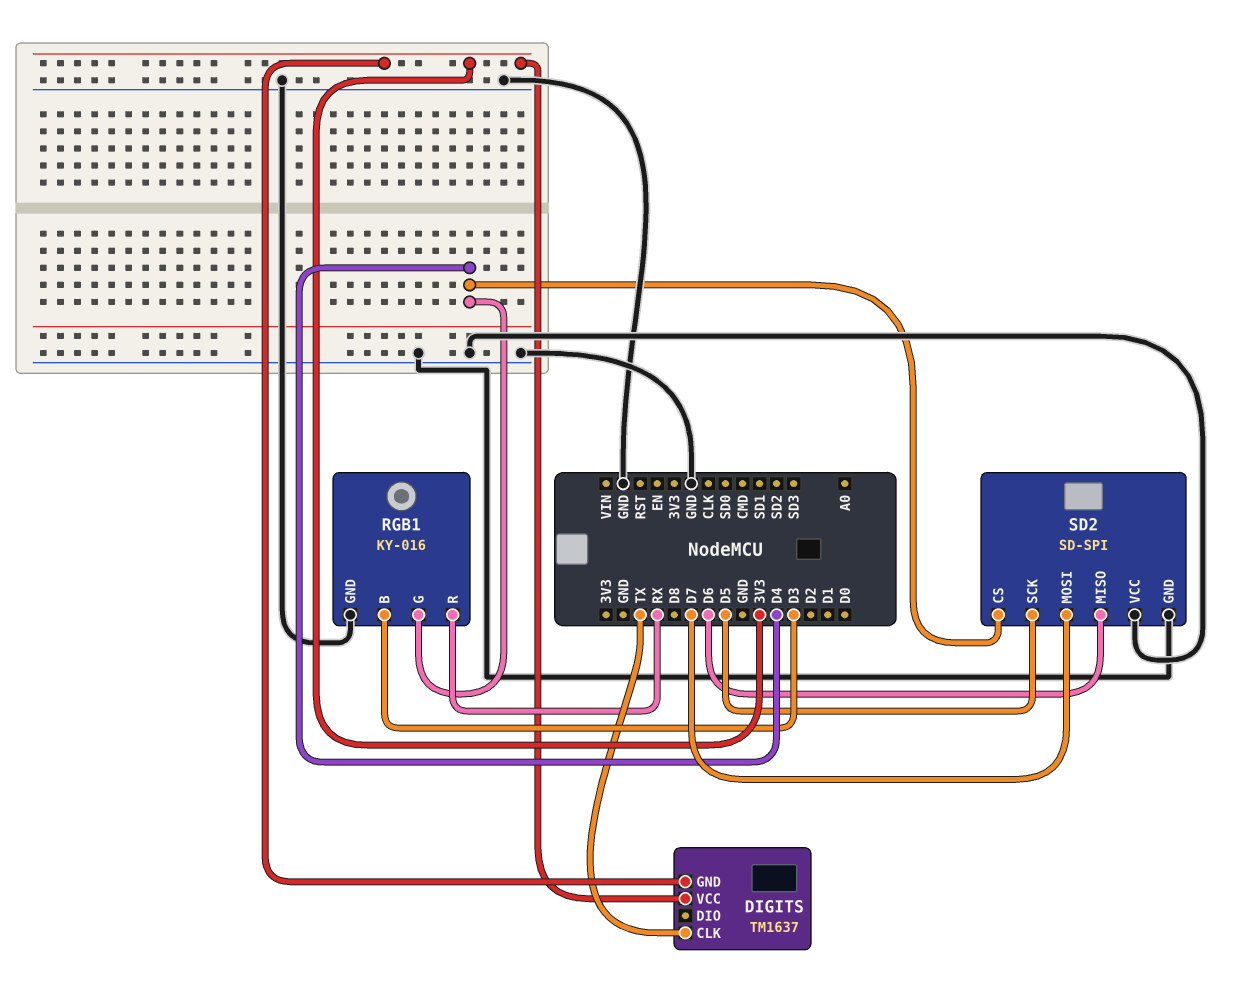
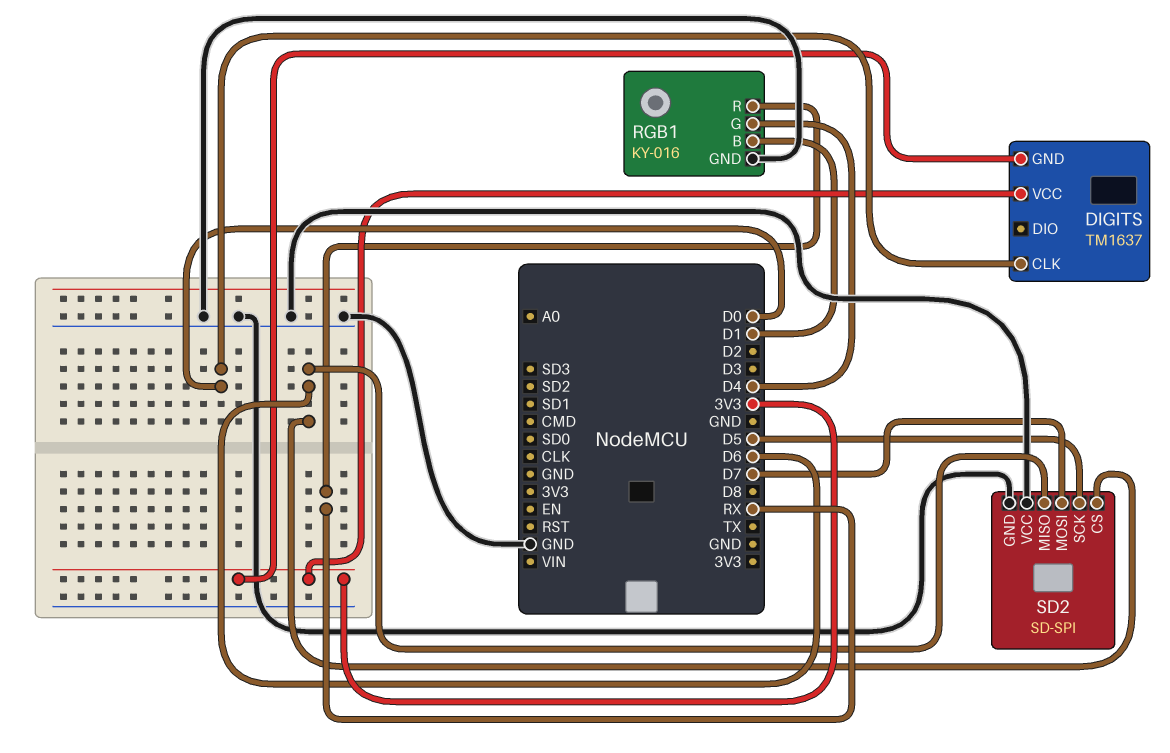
DIGITS pin CLK: TX -> D0
RGB1 pin B: D3 -> D1
SD2 pin CS: D4 -> D6

